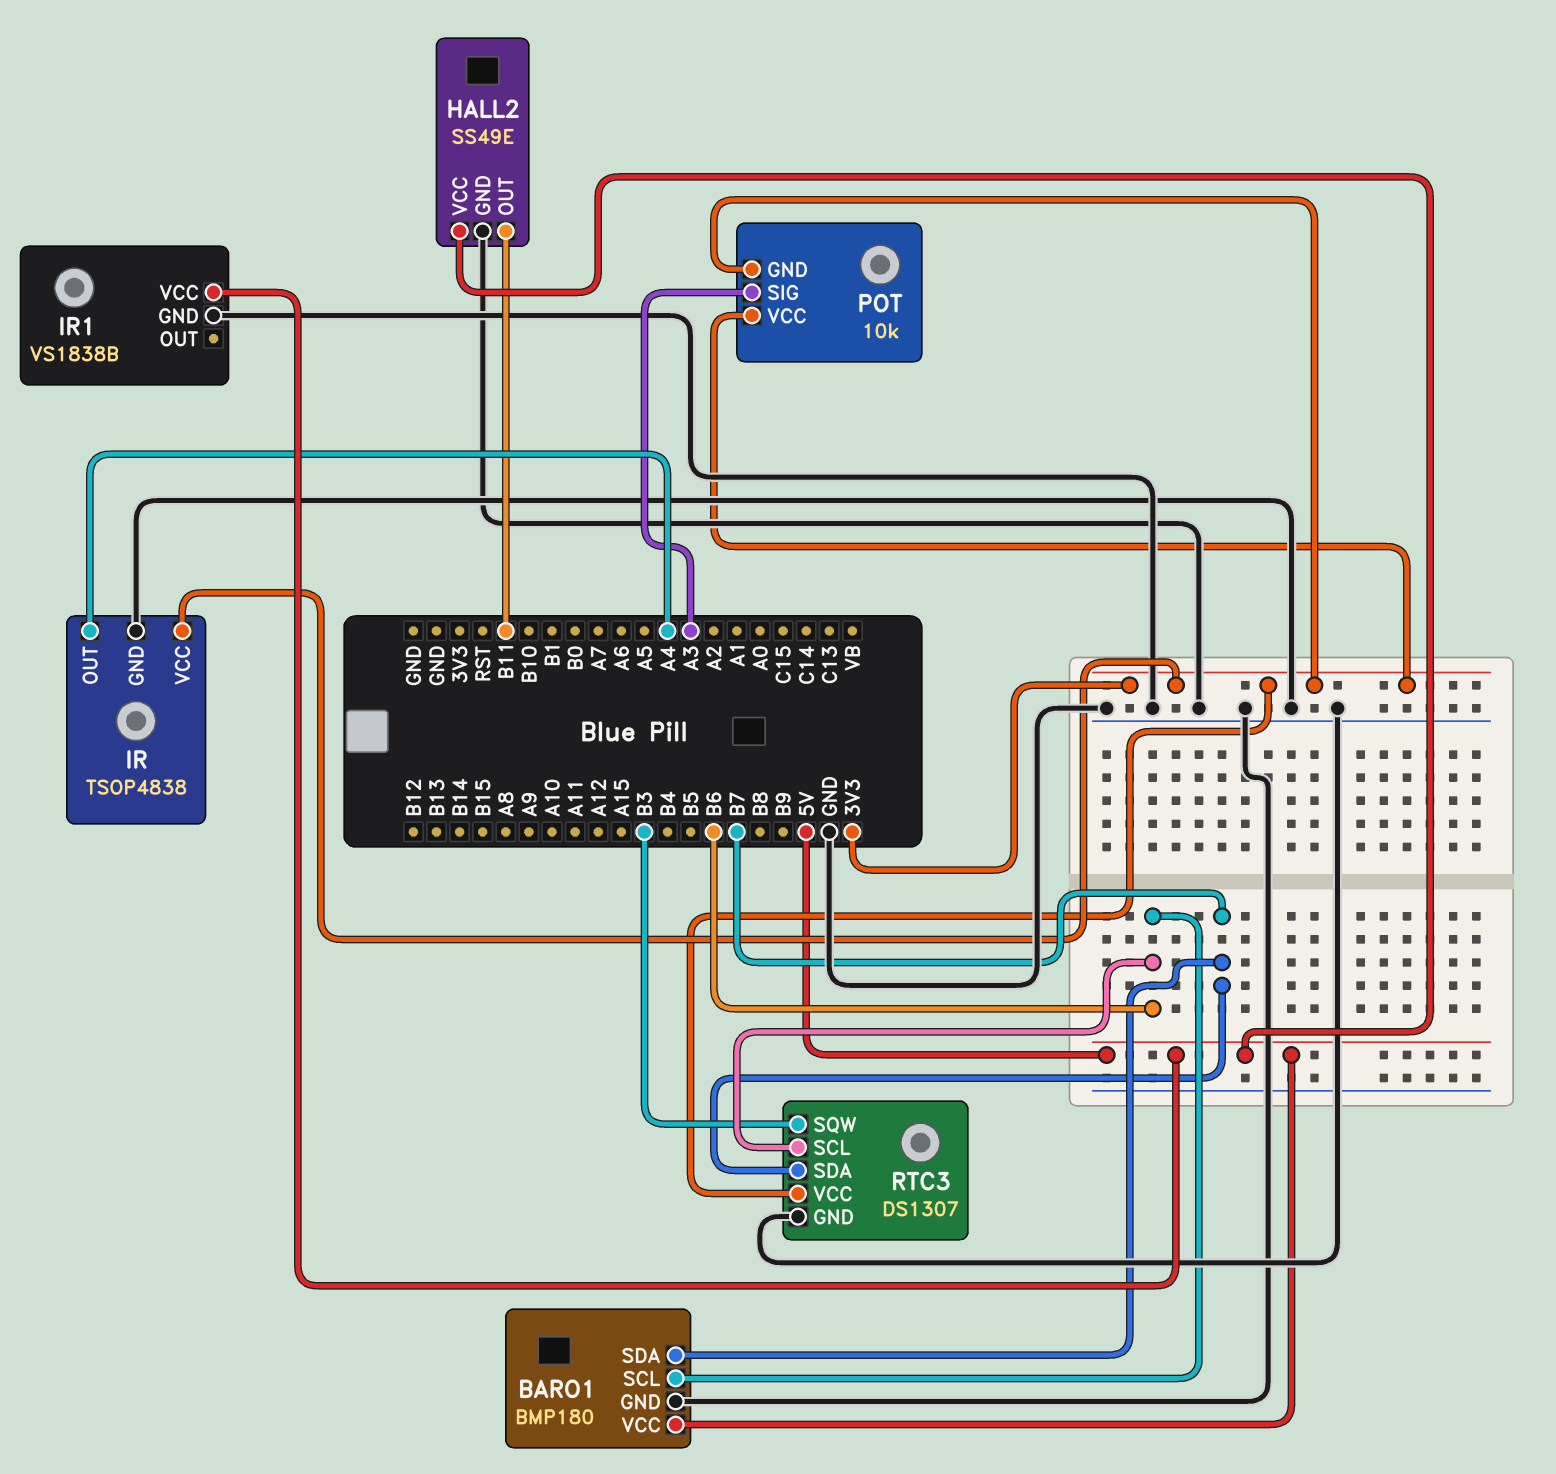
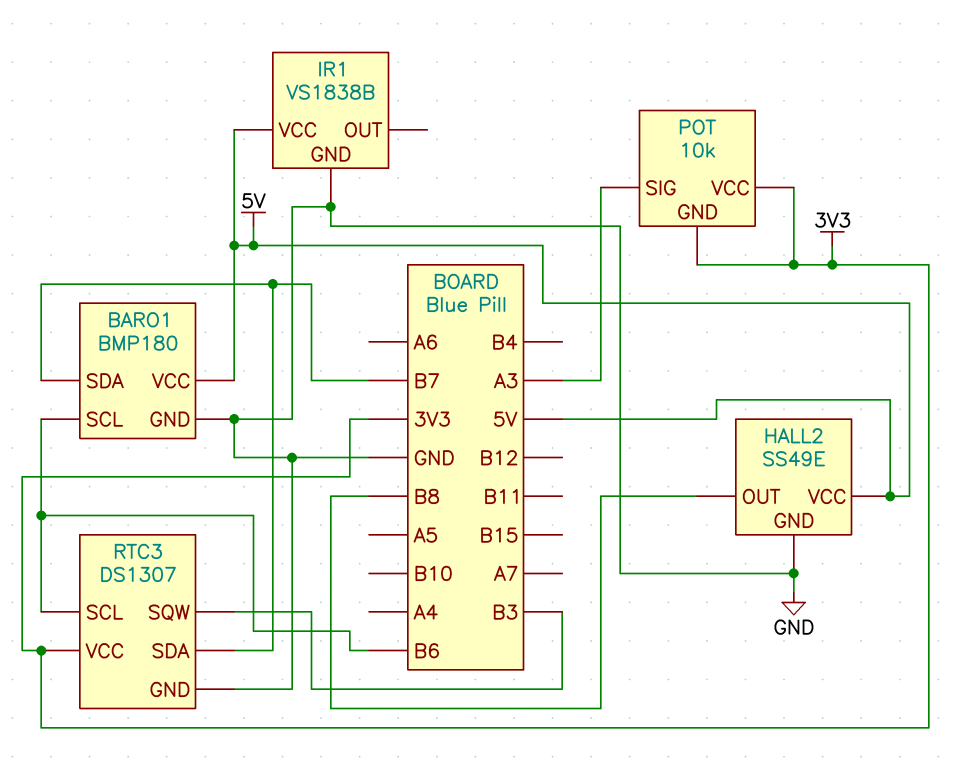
HALL2 pin OUT: B11 -> B8
IR: TSOP4838 -> none
IR pin GND: GND -> none
IR pin OUT: A4 -> none
IR pin VCC: 3V3 -> none

